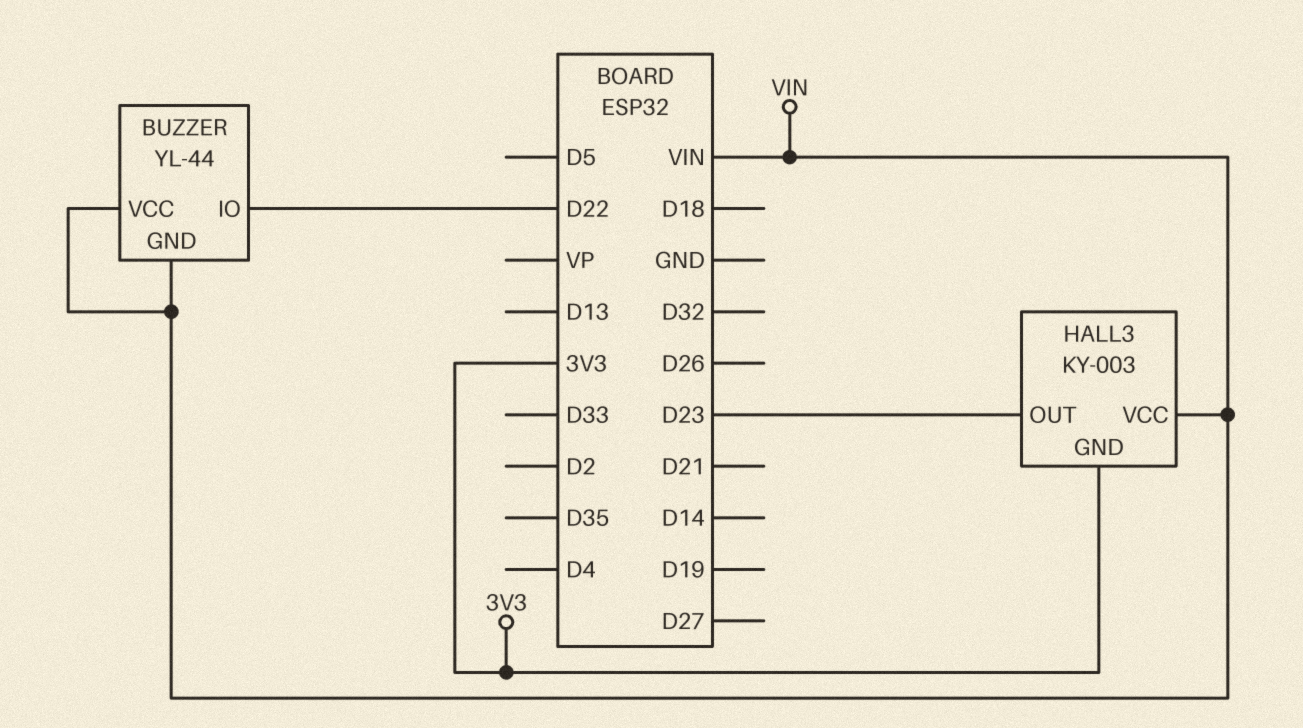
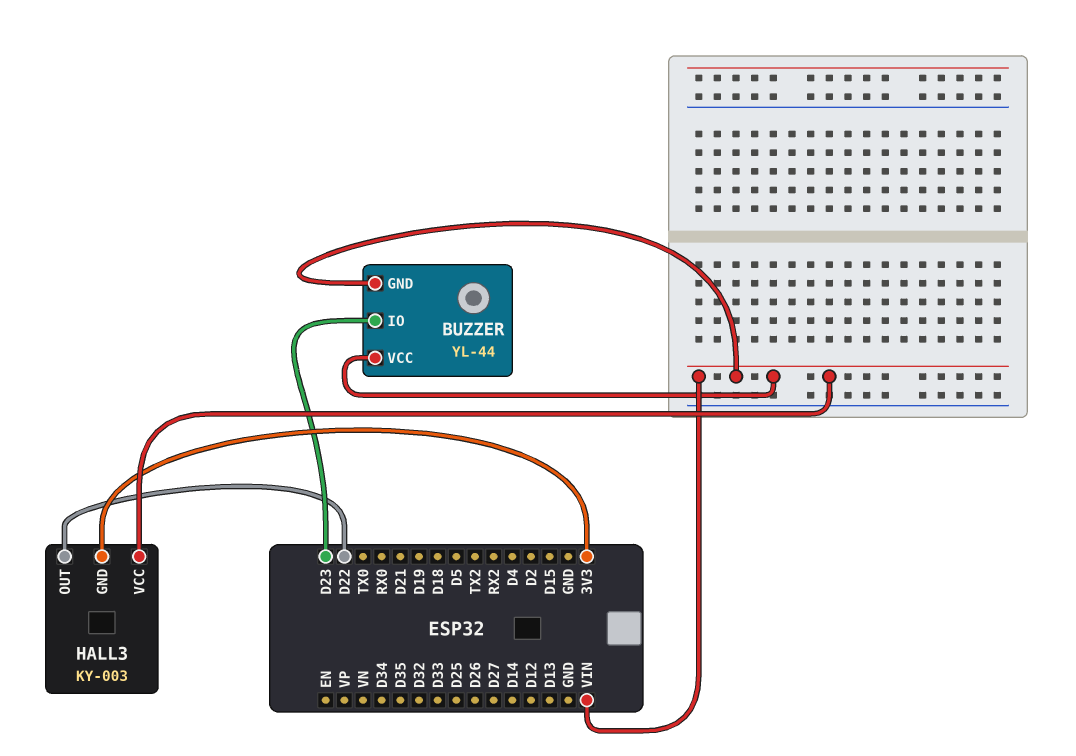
BUZZER pin IO: D22 -> D23
HALL3 pin OUT: D23 -> D22

